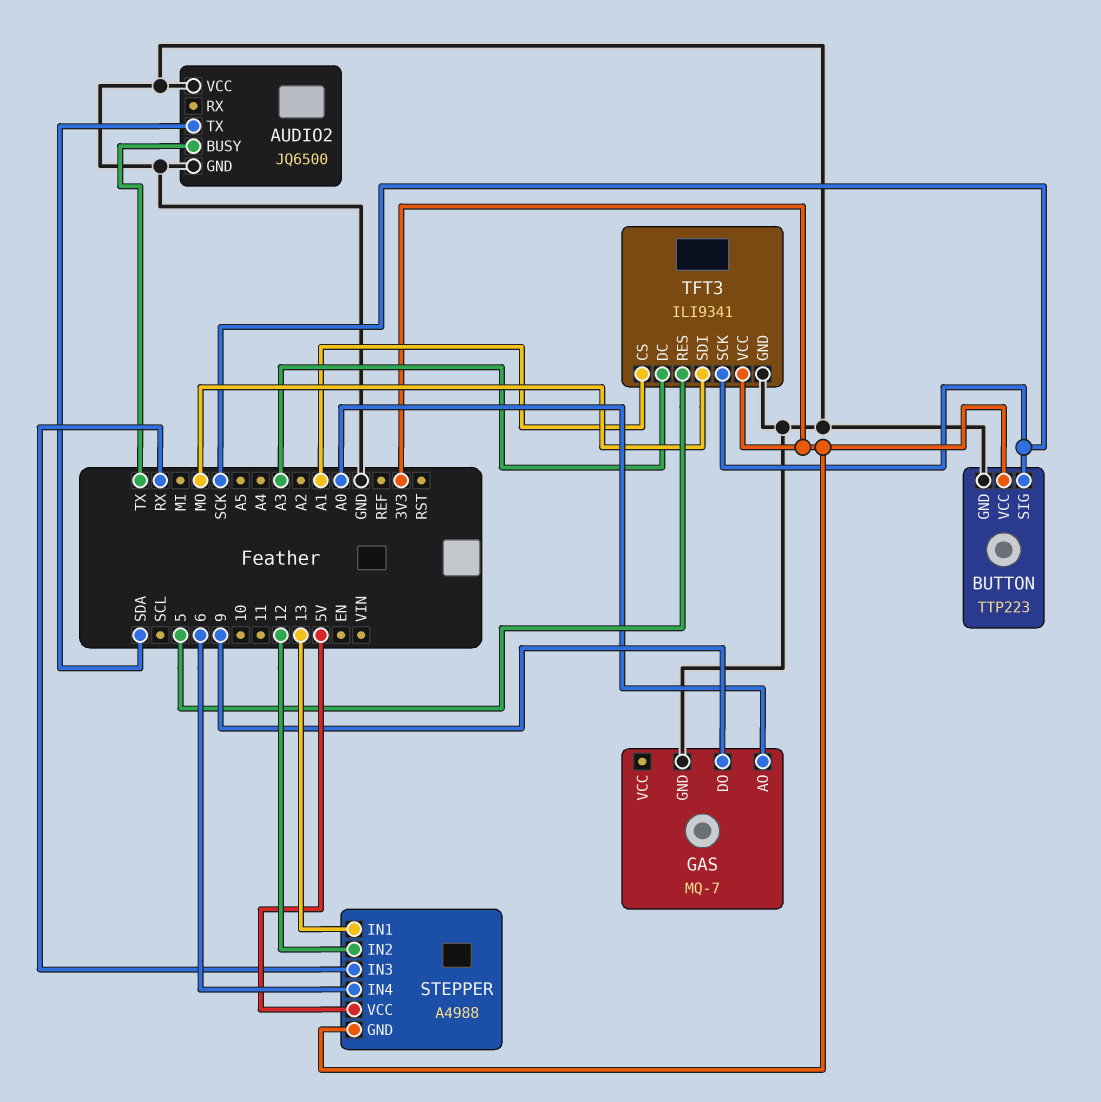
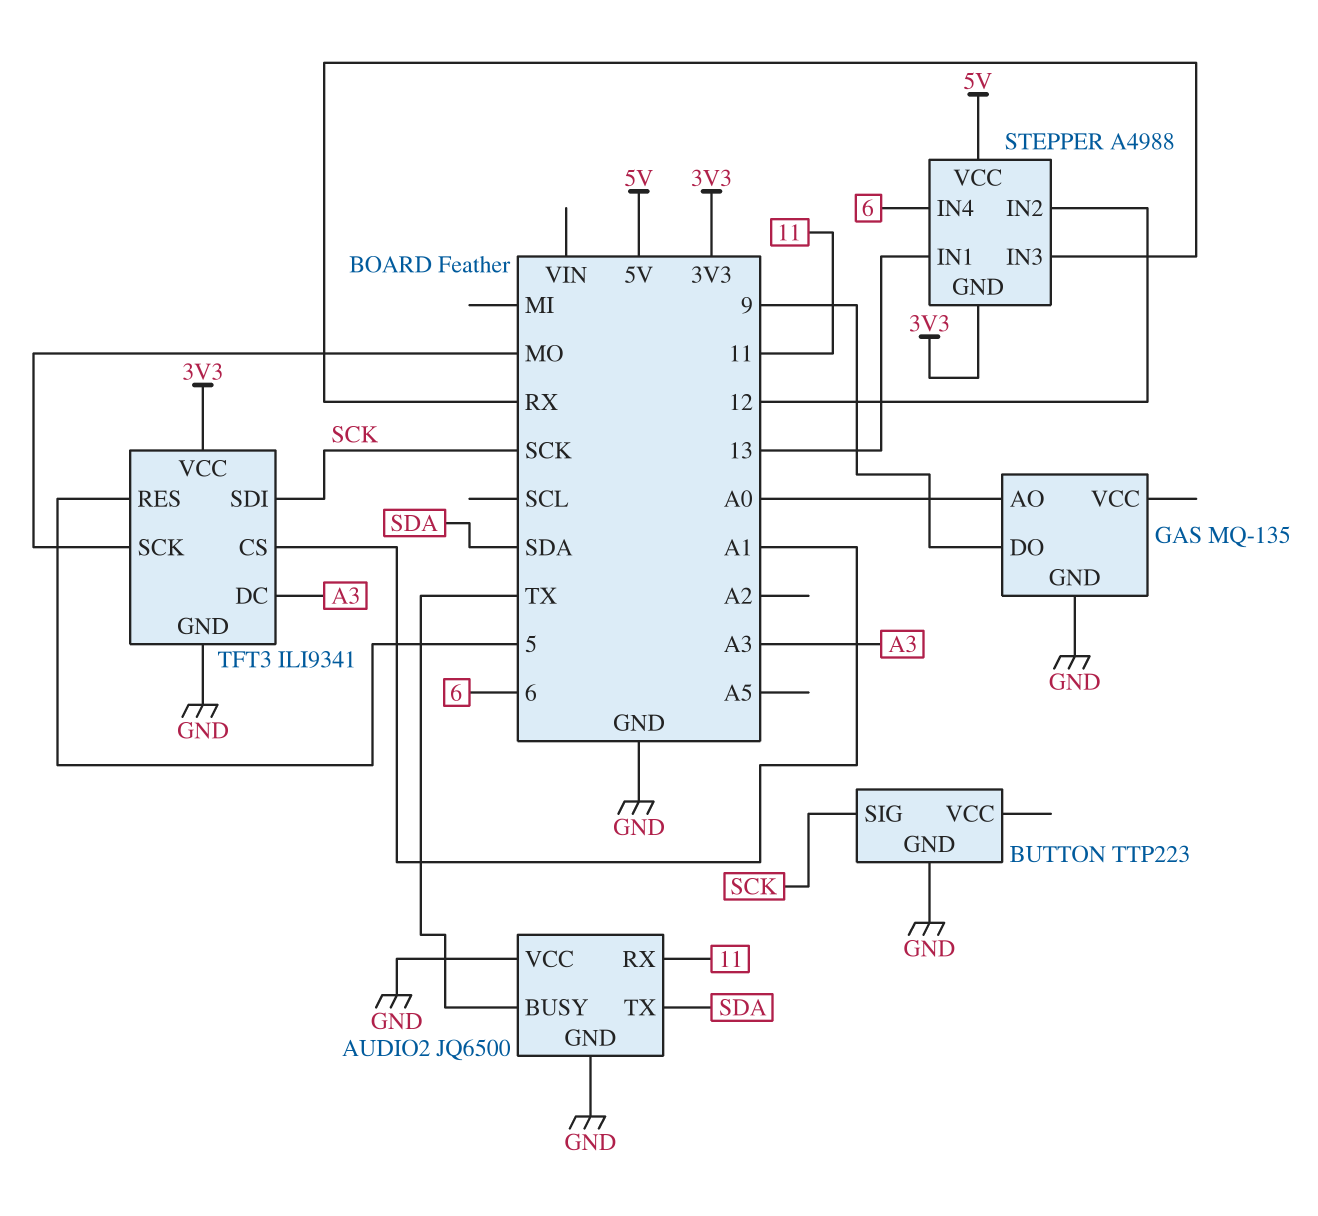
AUDIO2 pin RX: none -> 11
BUTTON pin VCC: 3V3 -> none
GAS: MQ-7 -> MQ-135
TFT3 pin SCK: SCK -> MO
TFT3 pin SDI: MO -> SCK

